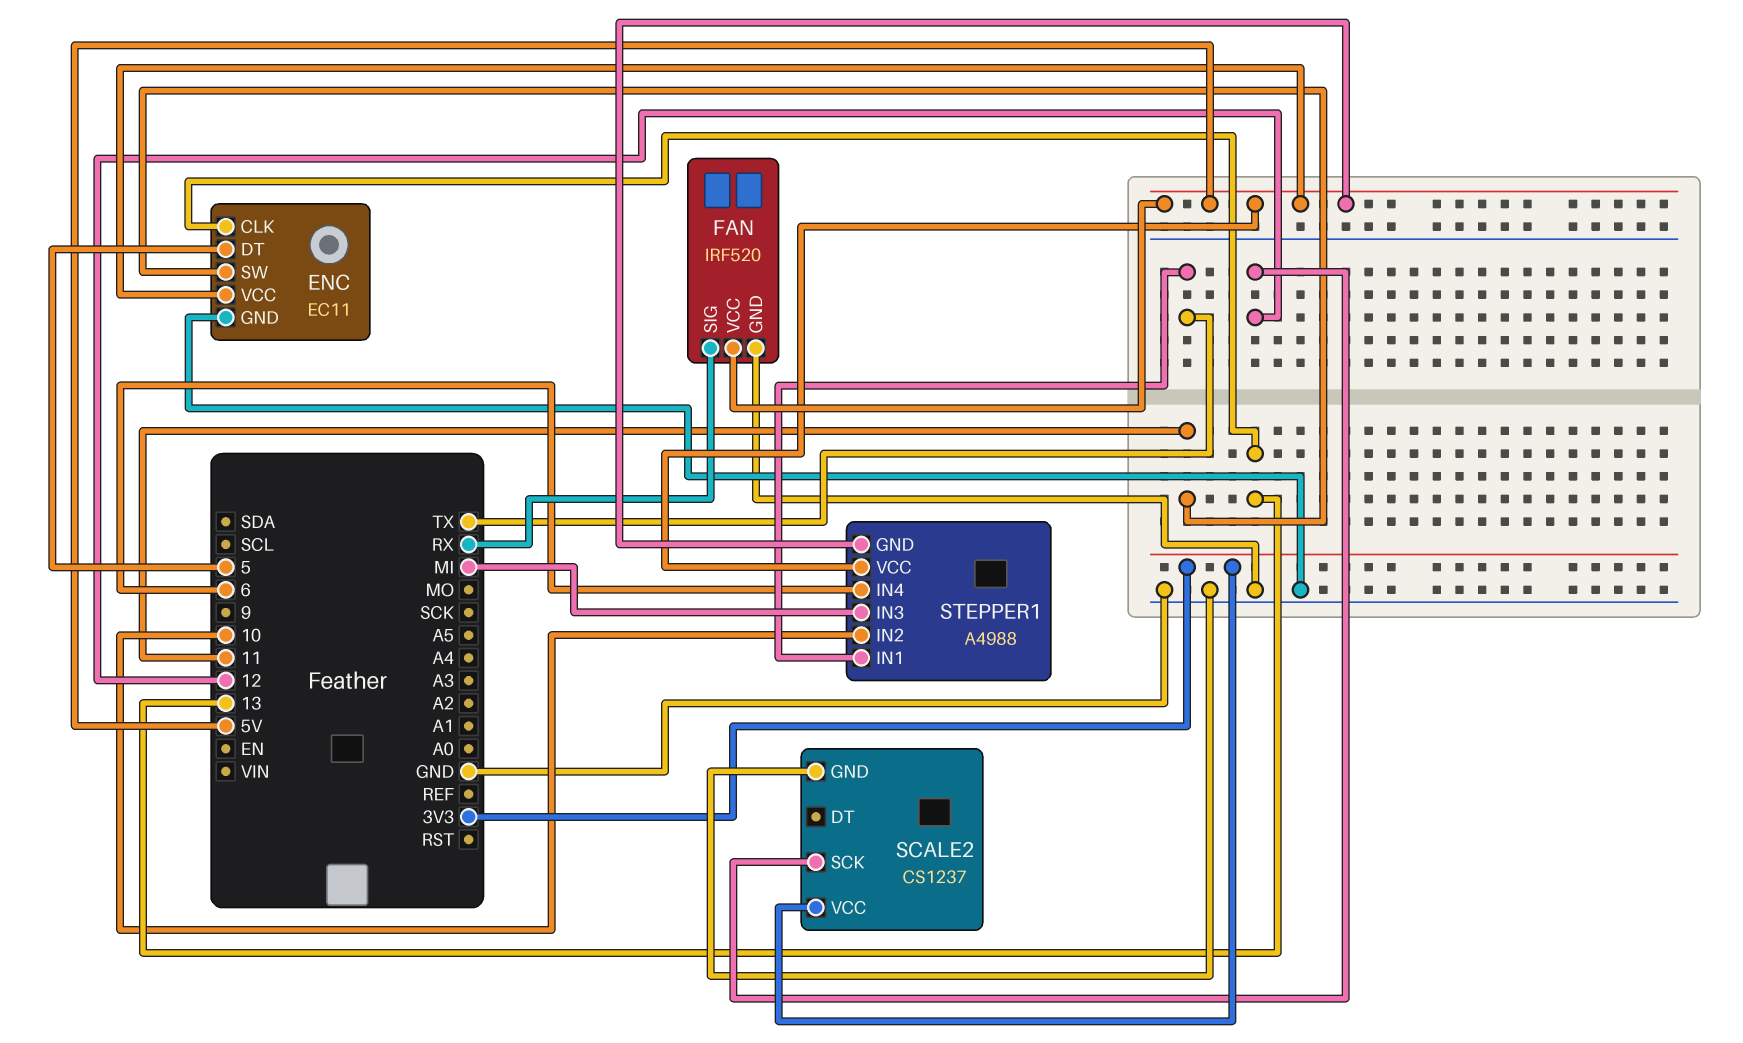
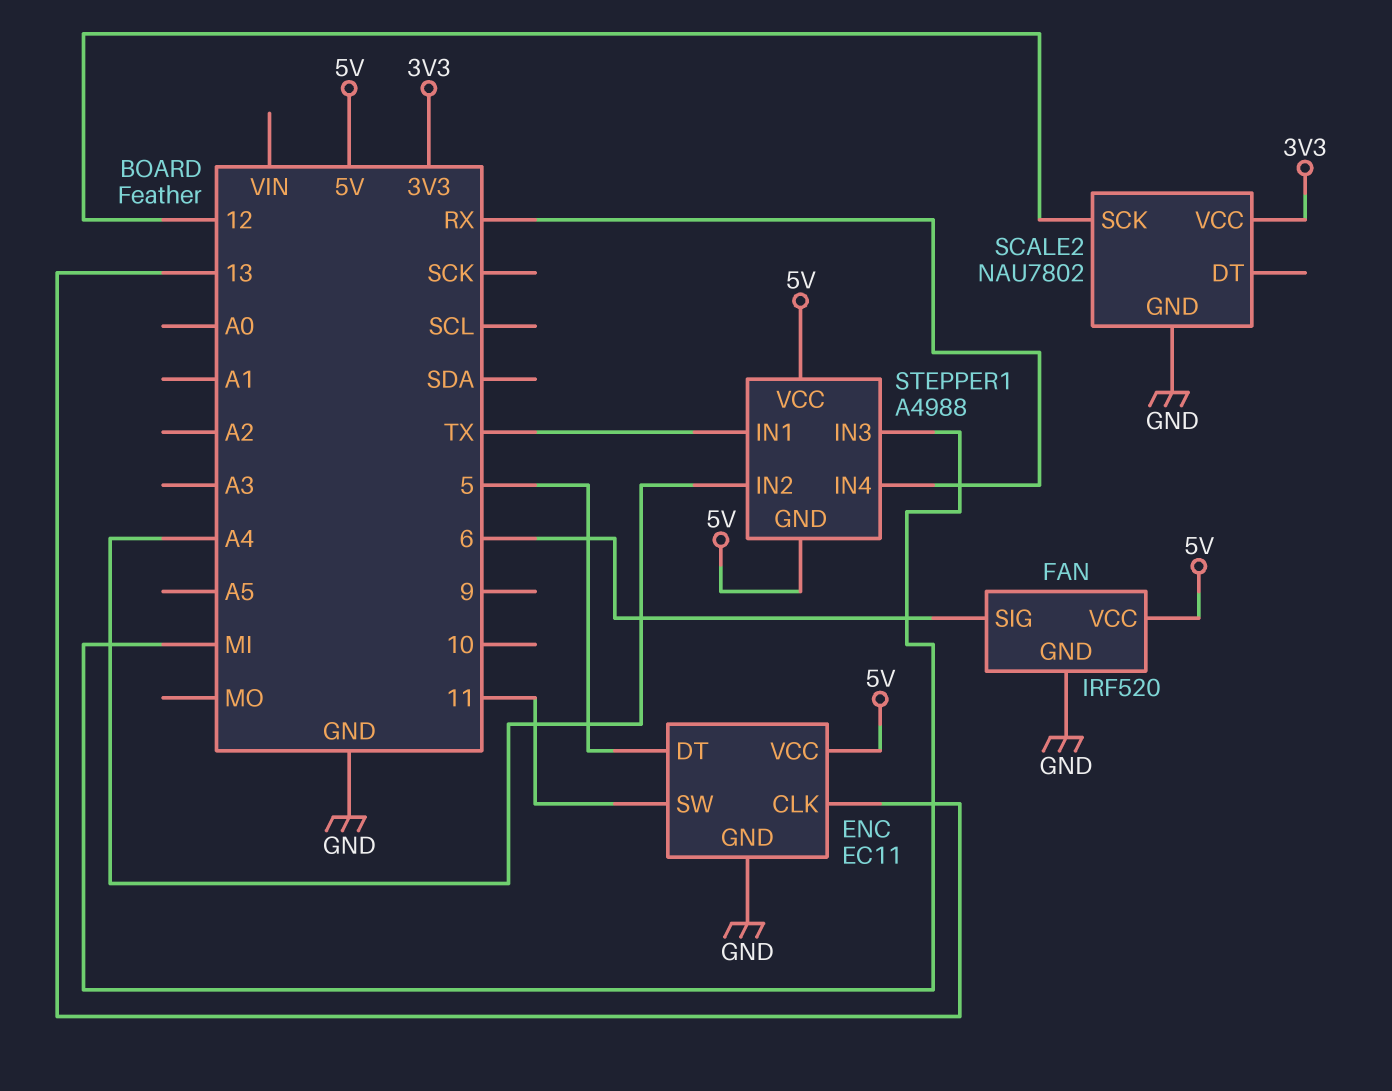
FAN pin SIG: RX -> 6
SCALE2: CS1237 -> NAU7802
STEPPER1 pin IN2: 10 -> A4
STEPPER1 pin IN4: 6 -> RX

